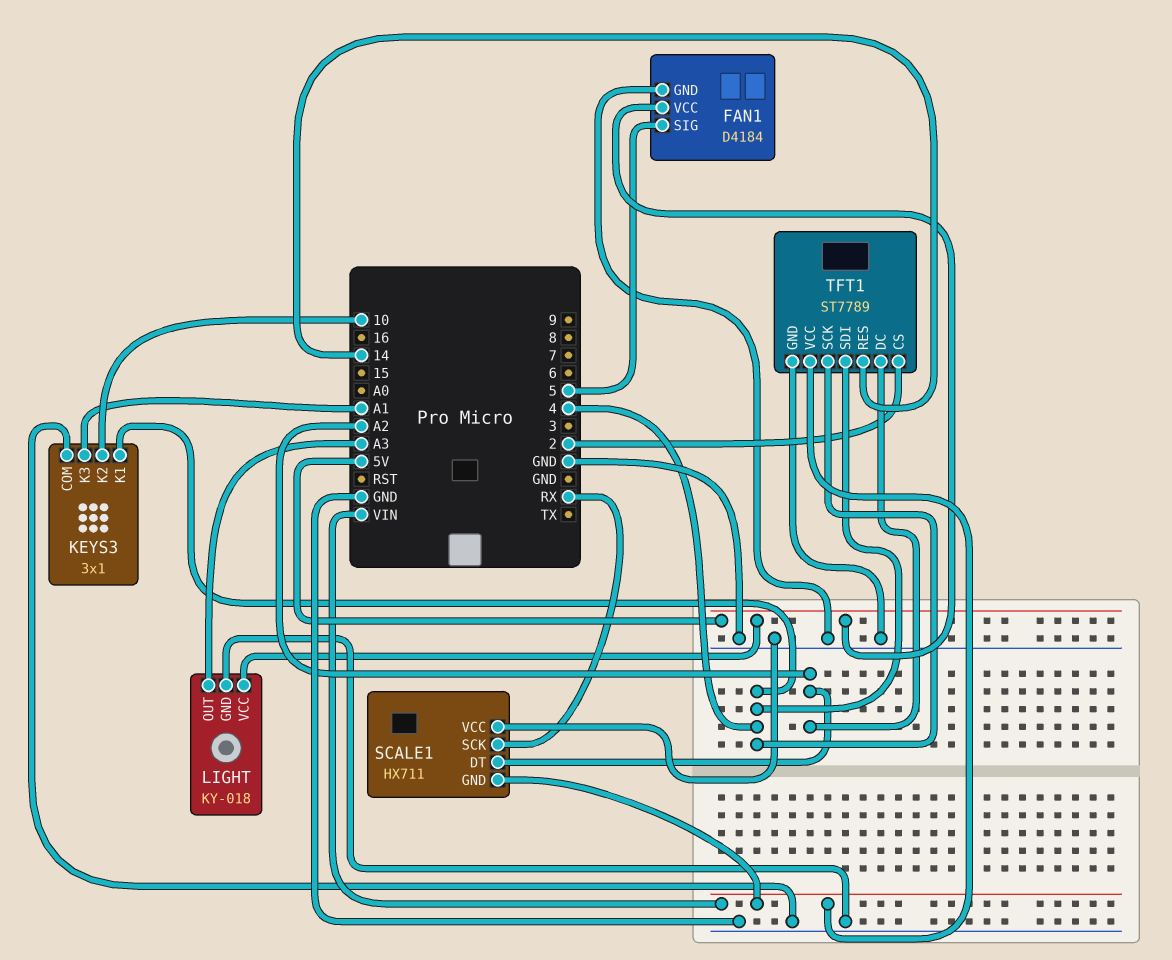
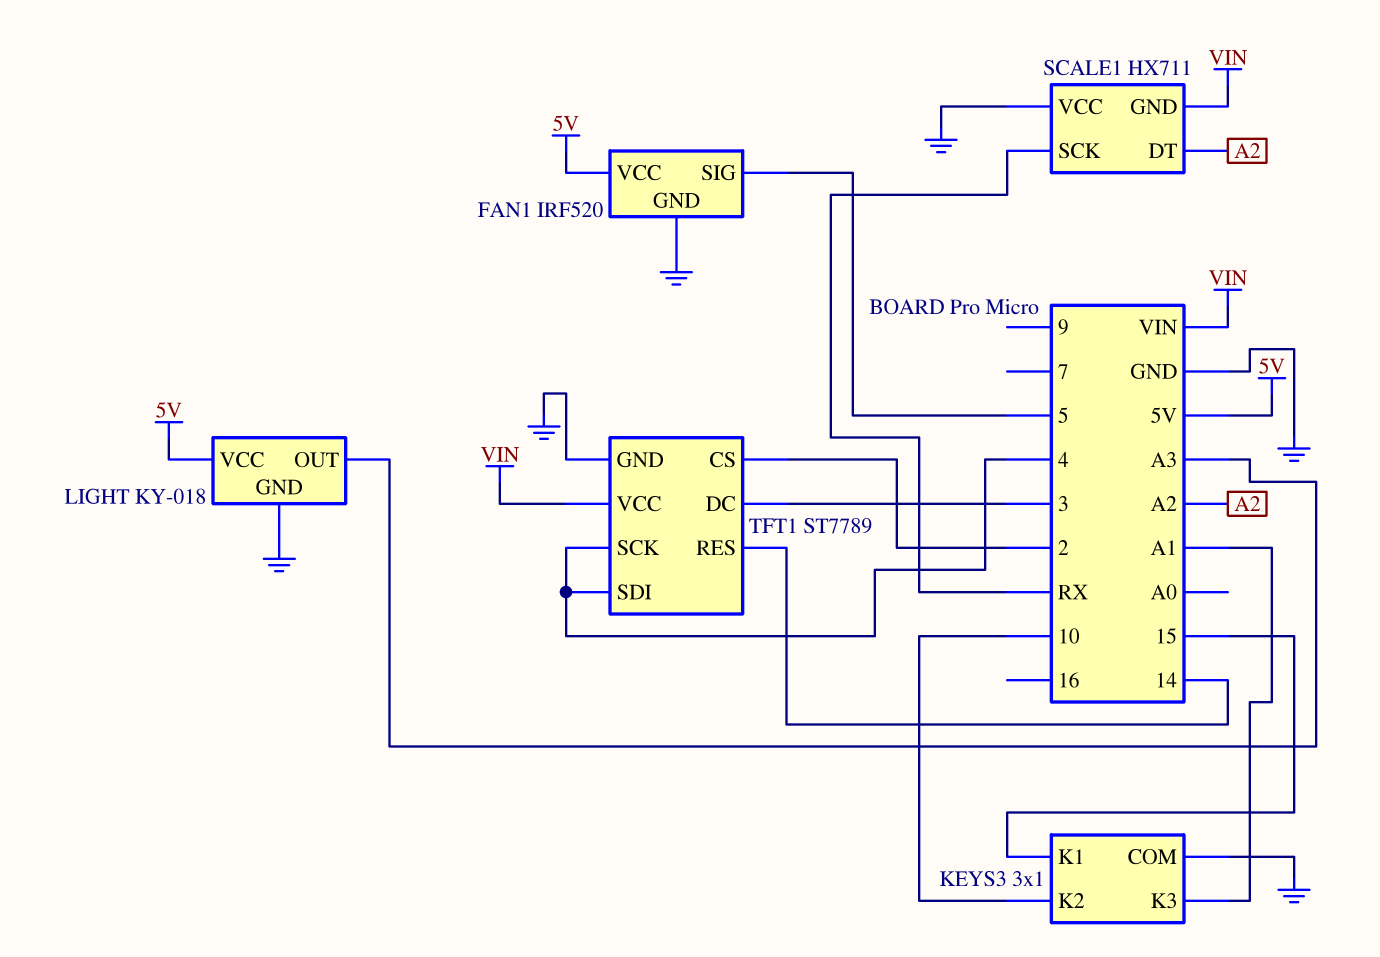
FAN1: D4184 -> IRF520
KEYS3 pin K1: 4 -> 15
TFT1 pin DC: A2 -> 3

